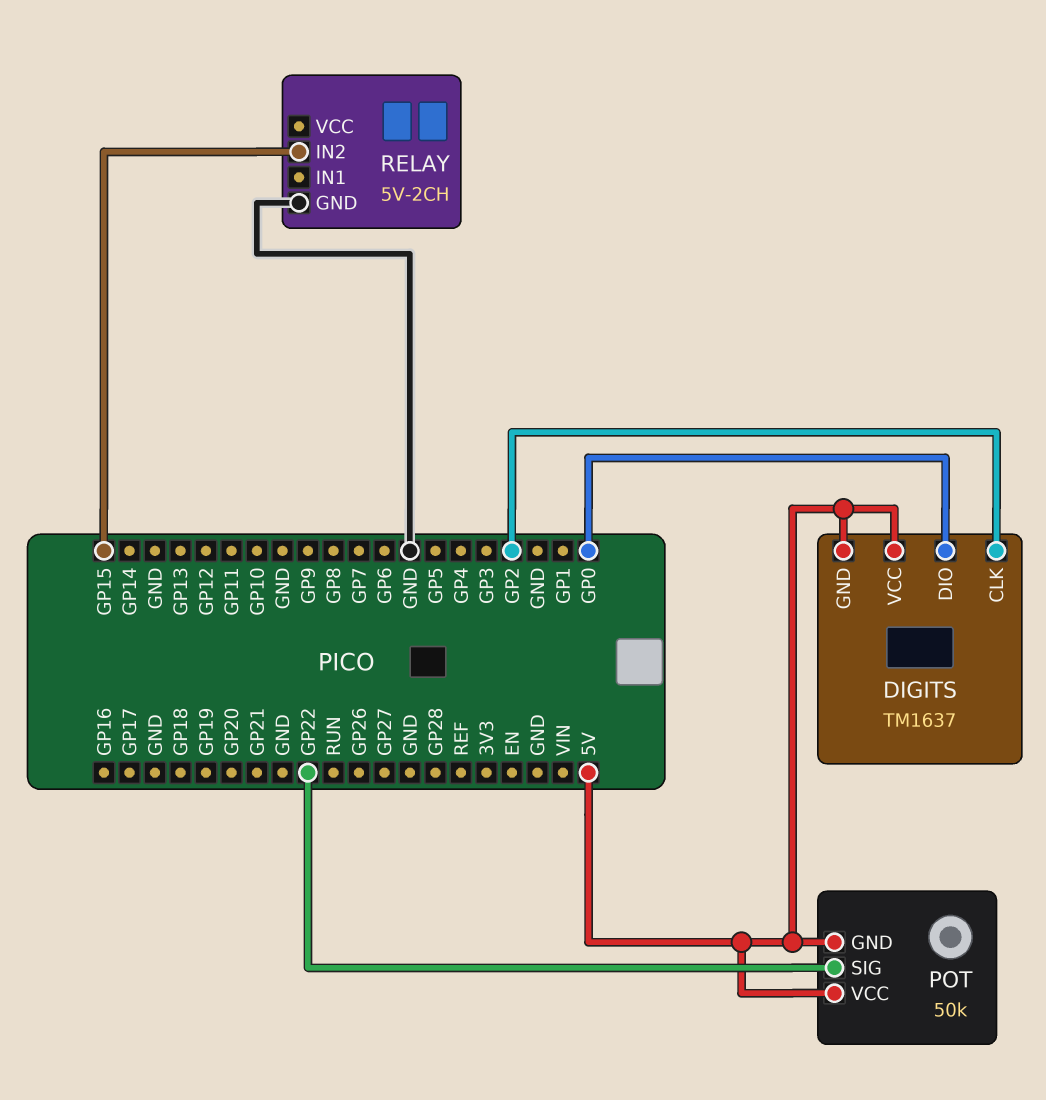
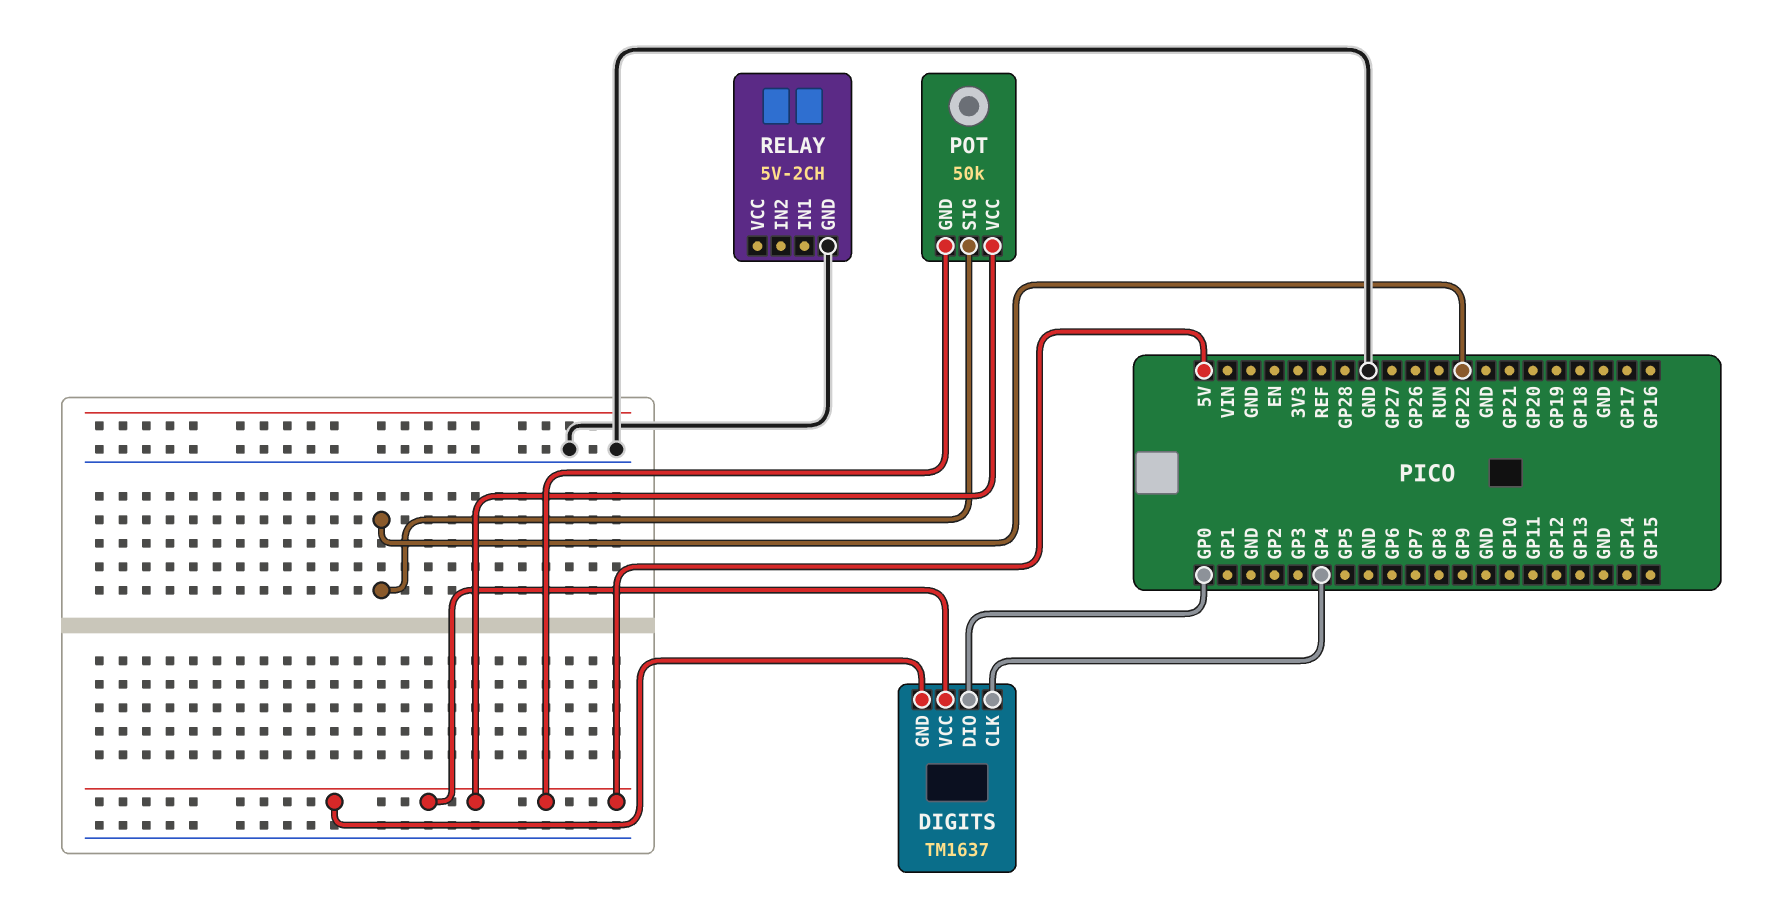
DIGITS pin CLK: GP2 -> GP4
RELAY pin IN2: GP15 -> none

